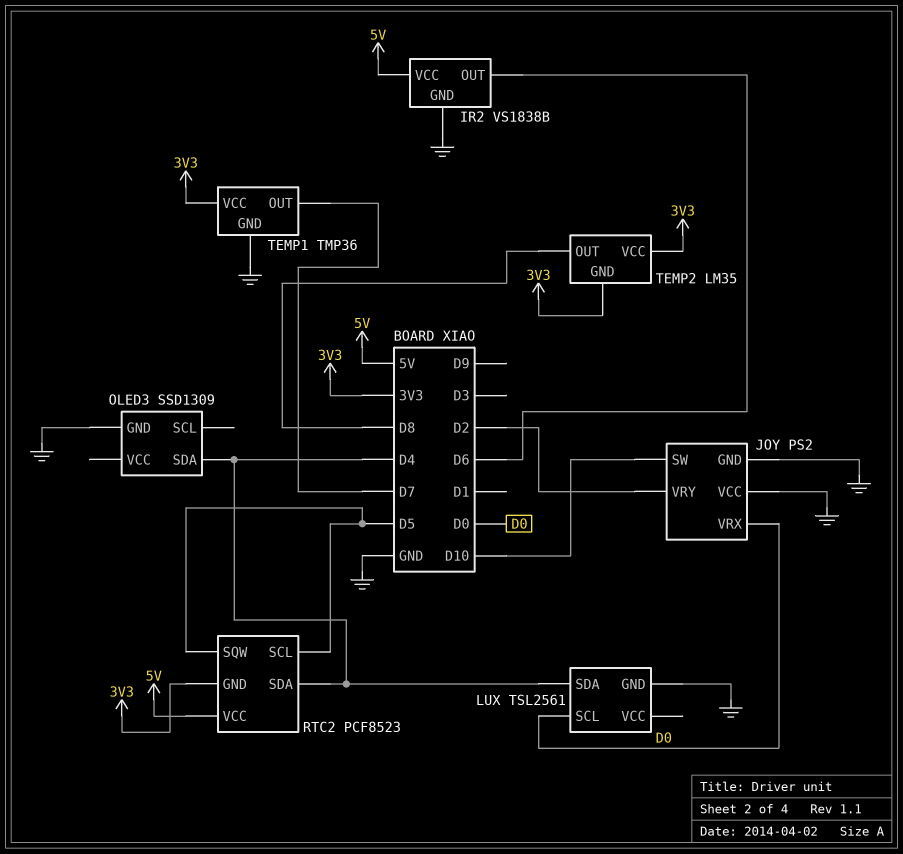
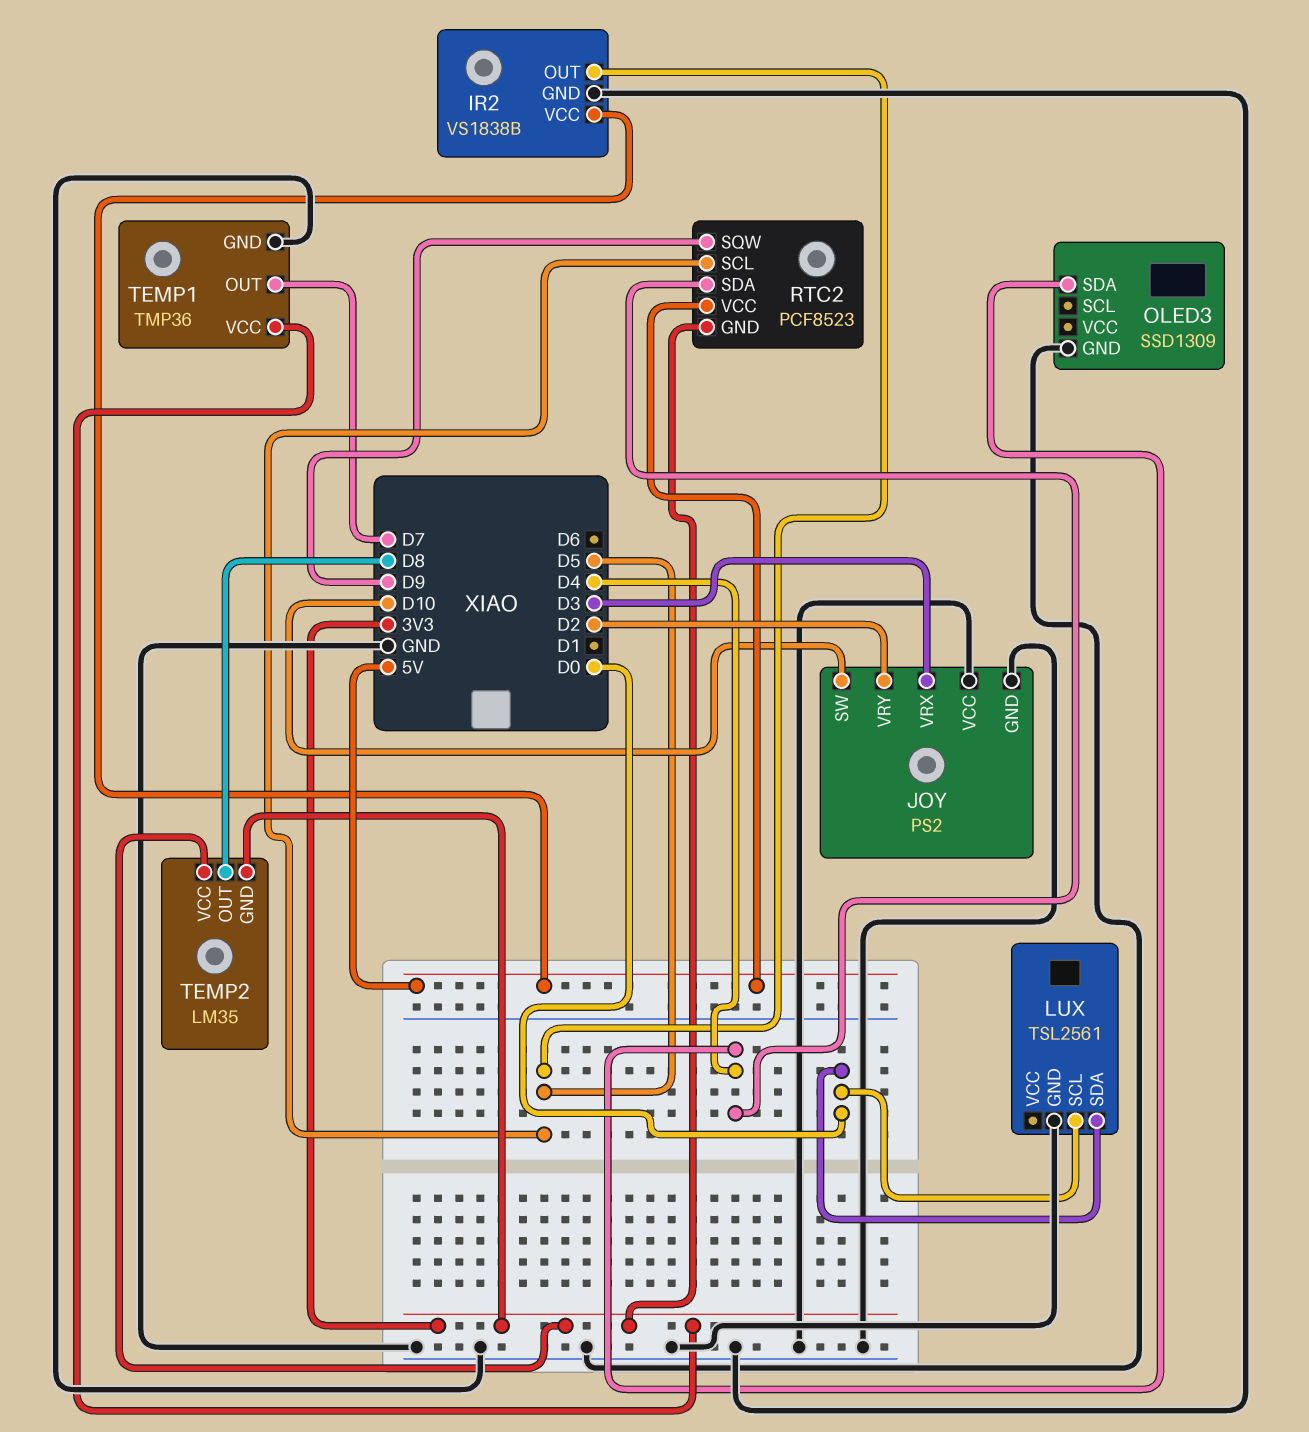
IR2 pin OUT: D6 -> D5
JOY pin VRX: D0 -> D3
LUX pin SDA: D4 -> D0
RTC2 pin SQW: D5 -> D9

